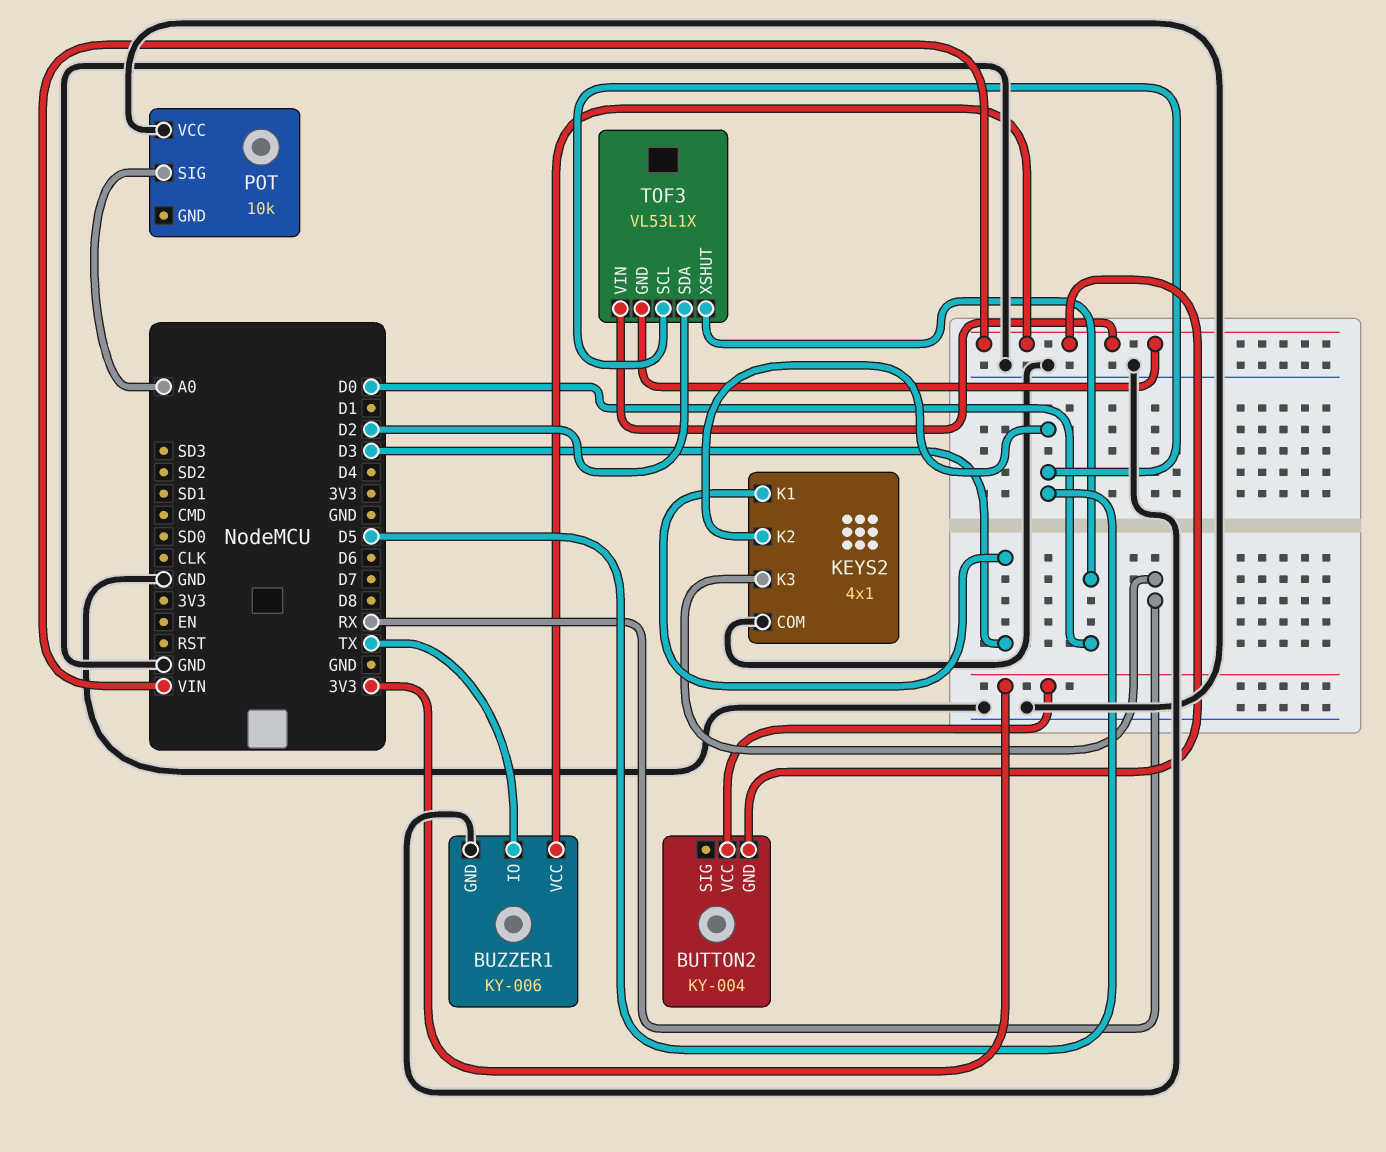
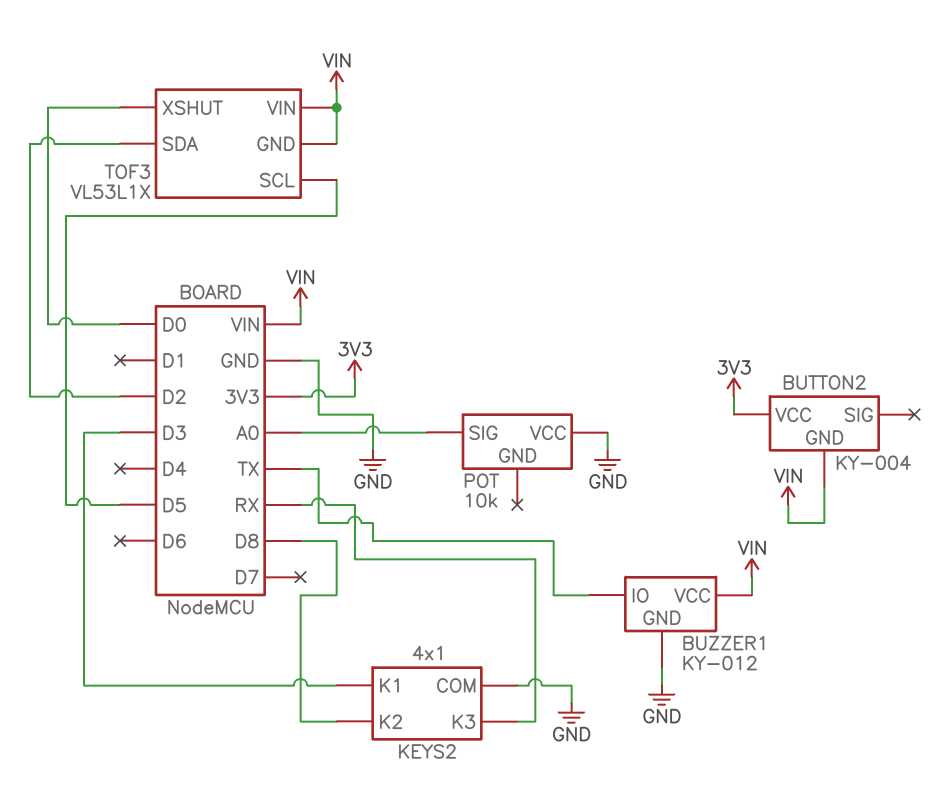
BUZZER1: KY-006 -> KY-012
KEYS2 pin K2: D5 -> D8

